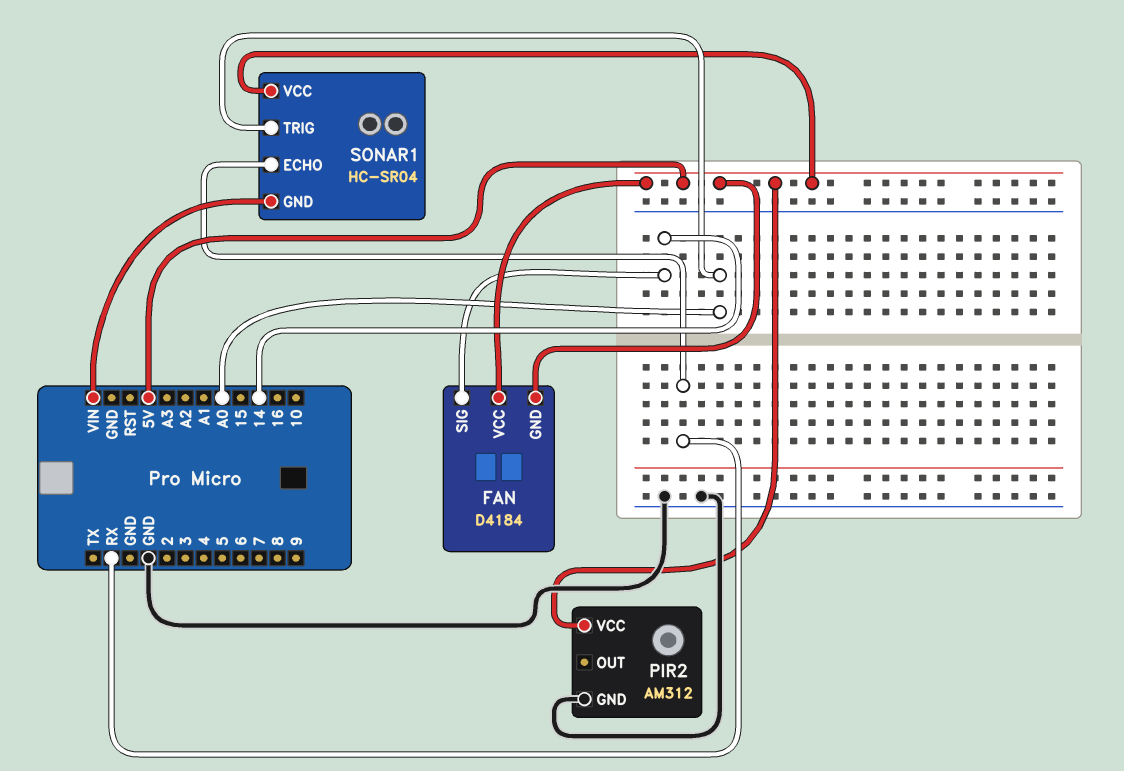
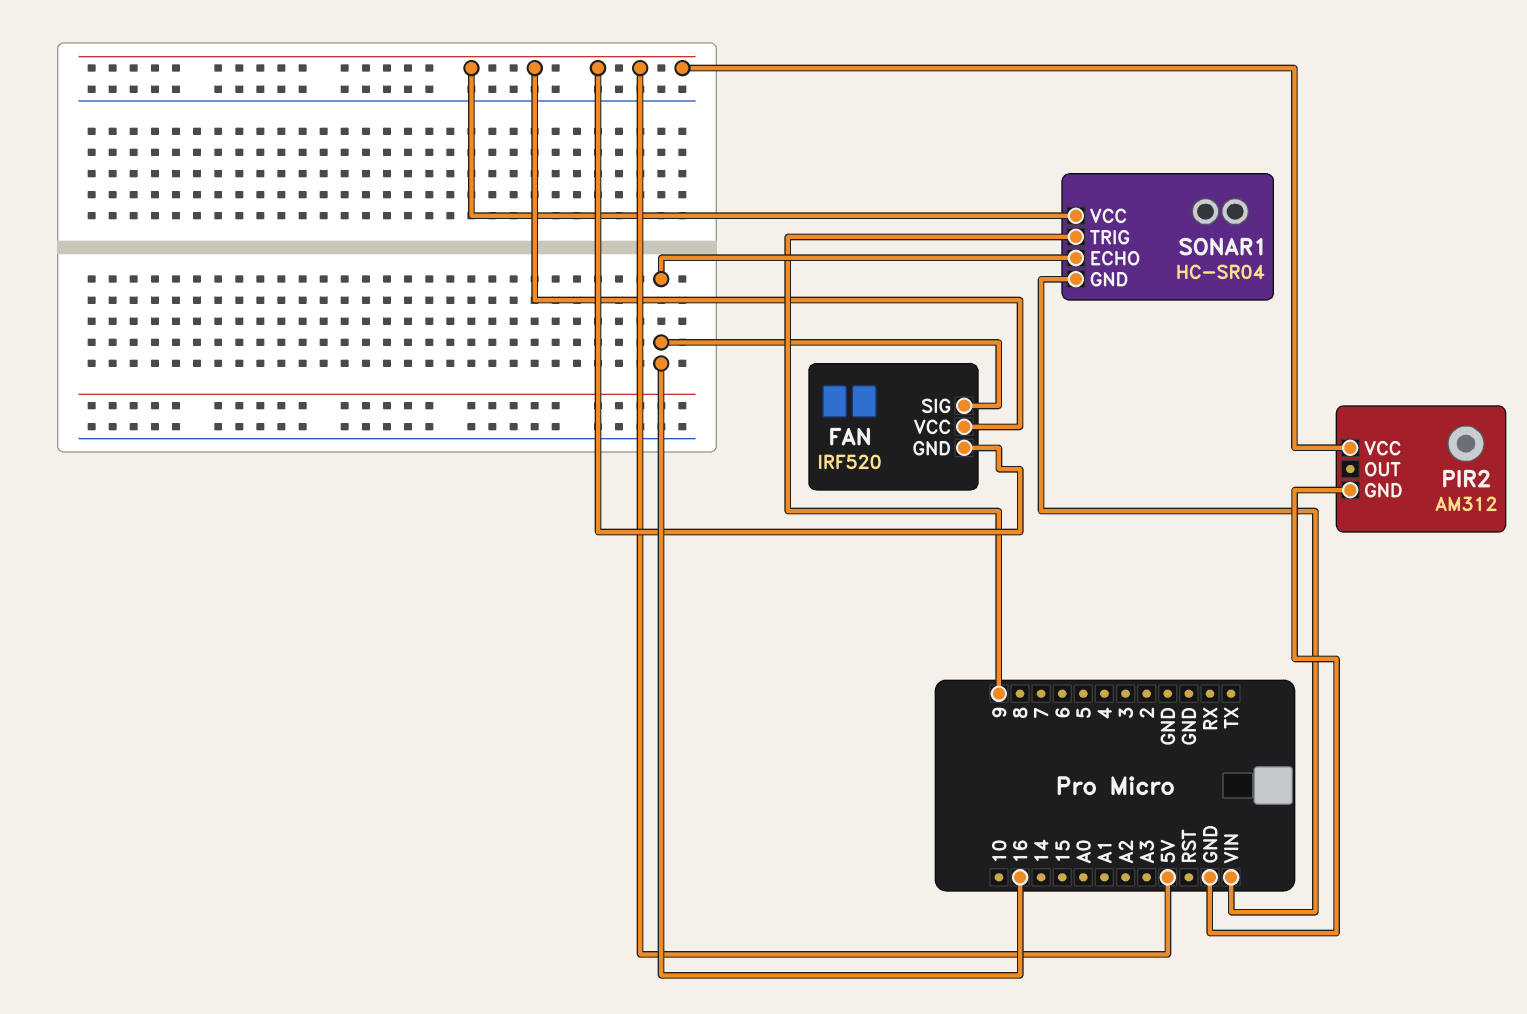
FAN: D4184 -> IRF520
FAN pin SIG: 14 -> 16
SONAR1 pin ECHO: RX -> 16
SONAR1 pin TRIG: A0 -> 9

